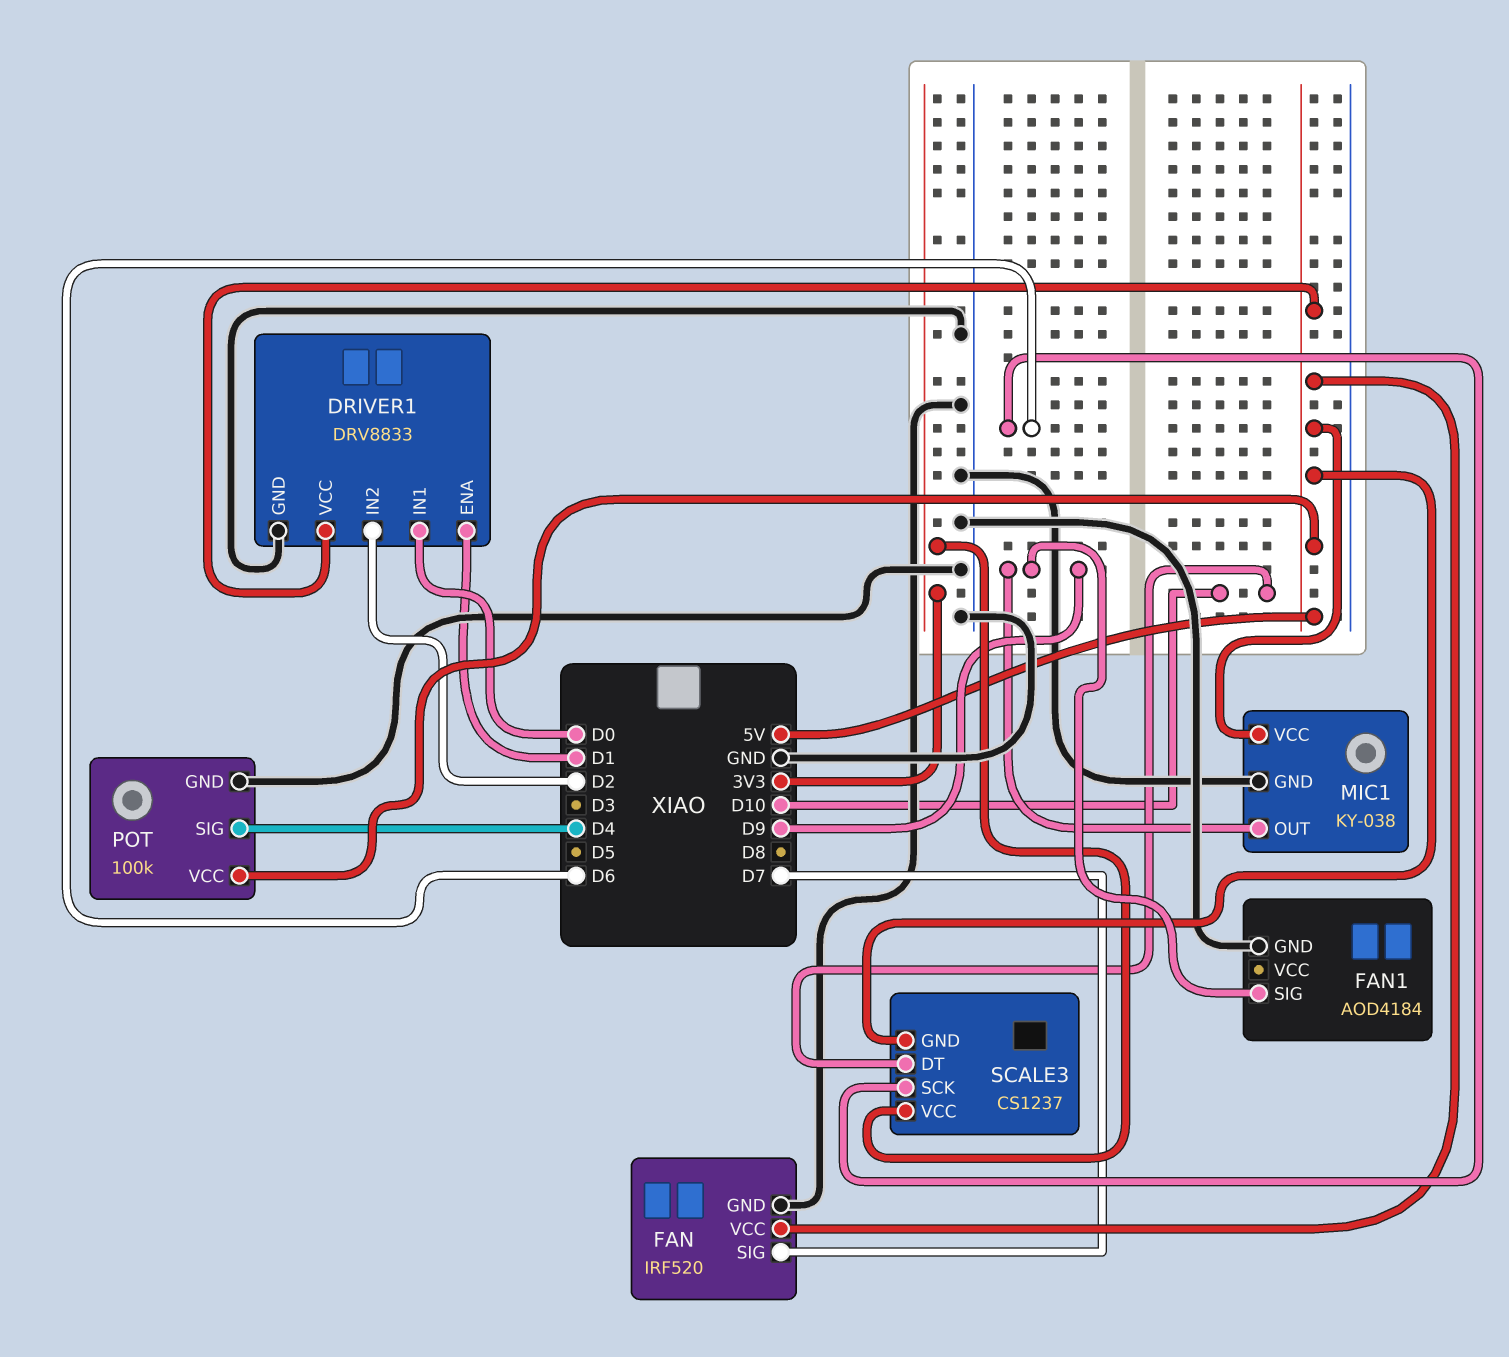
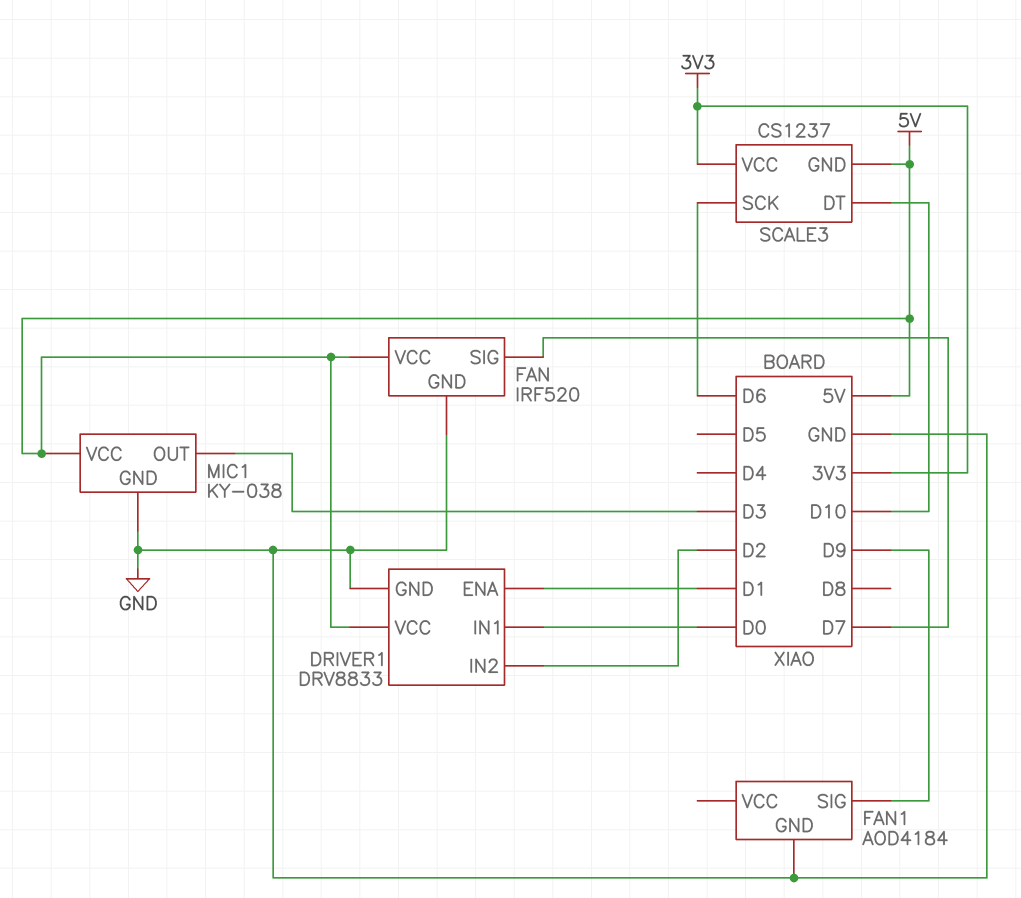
MIC1 pin OUT: D9 -> D3
POT: 100k -> none
POT pin GND: GND -> none
POT pin SIG: D4 -> none
POT pin VCC: 5V -> none

